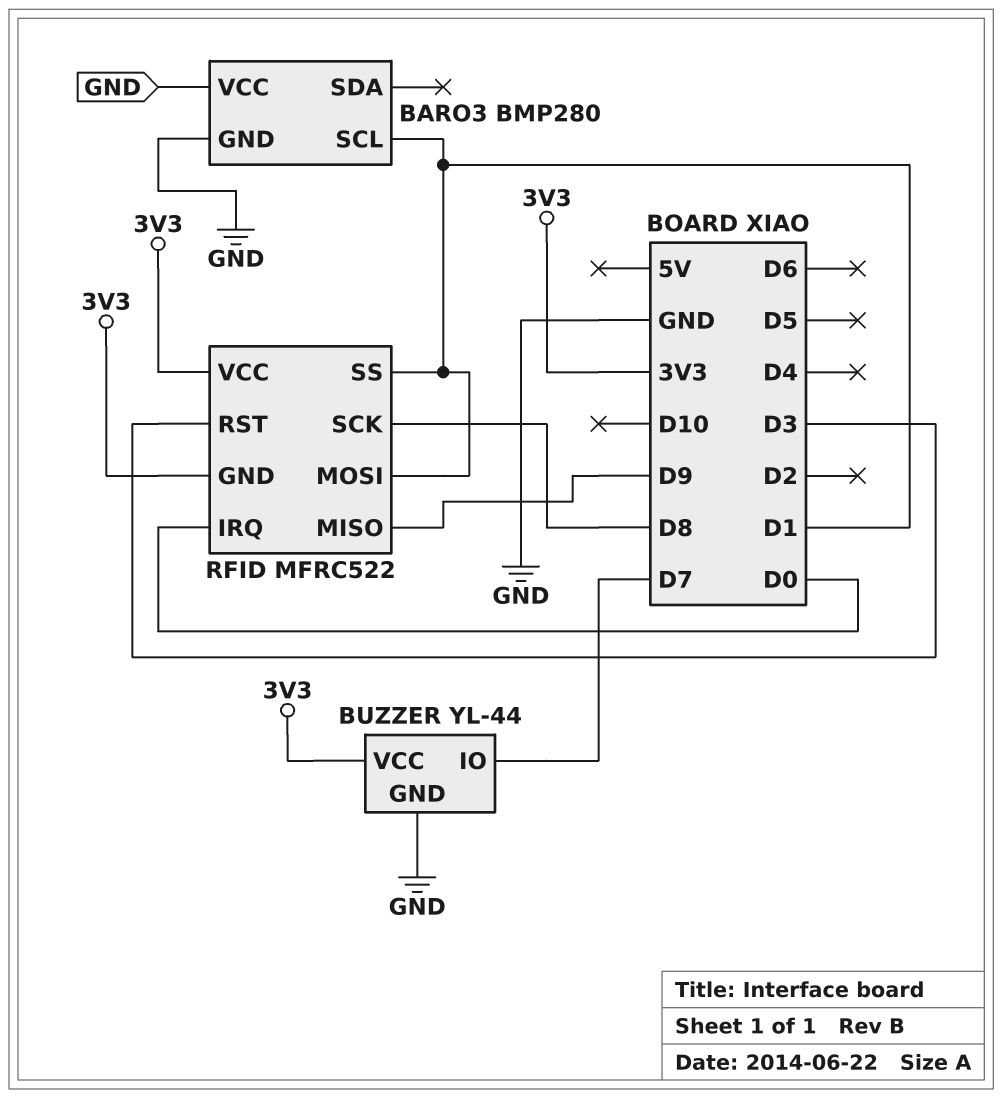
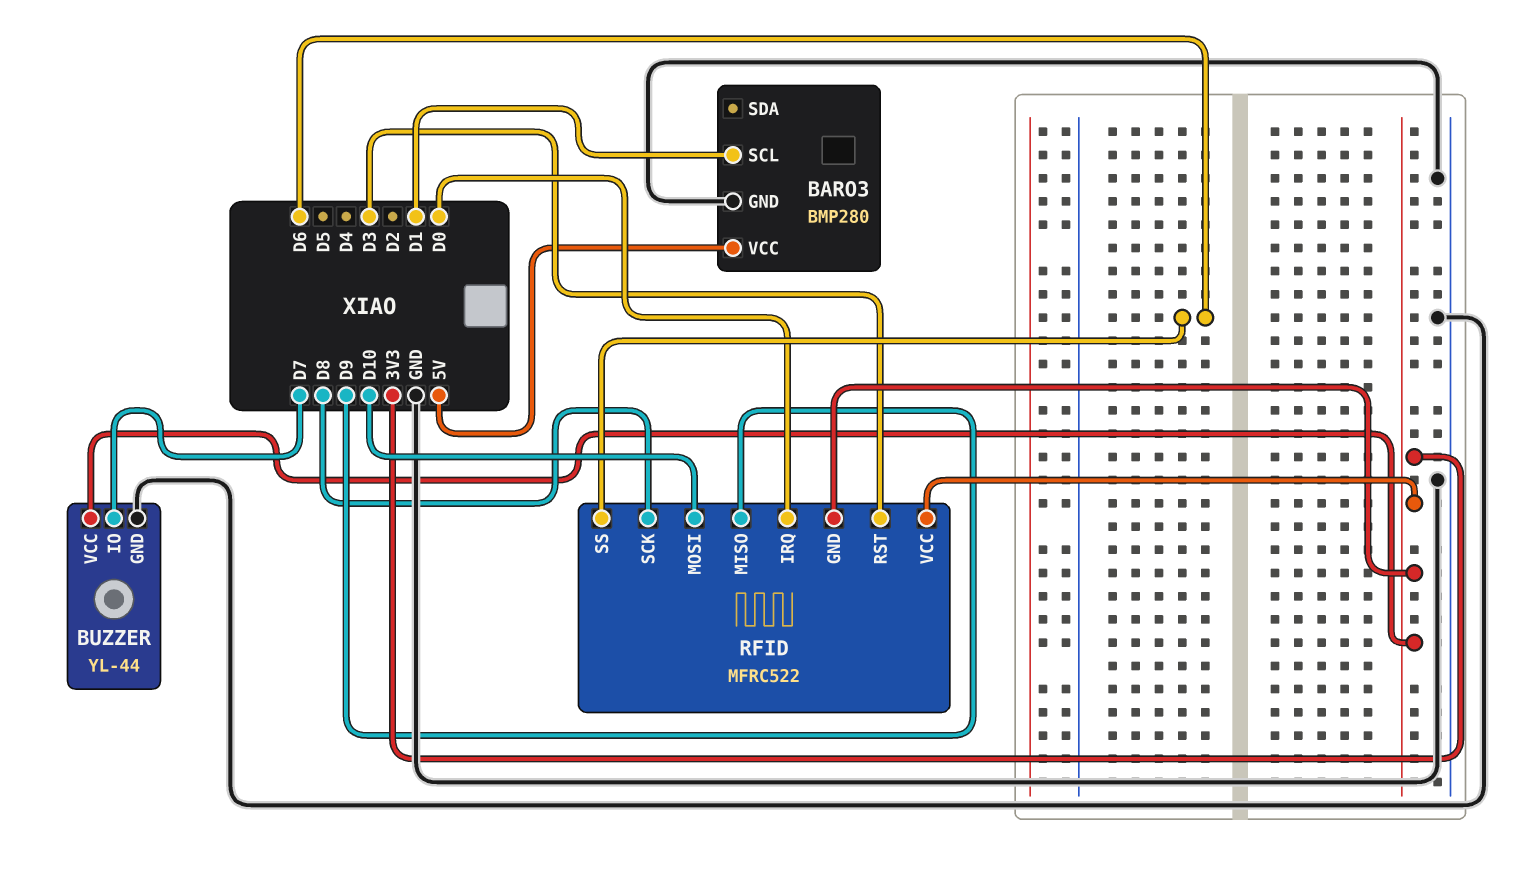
BARO3 pin VCC: GND -> 5V
RFID pin MOSI: D1 -> D10
RFID pin SS: D1 -> D6

